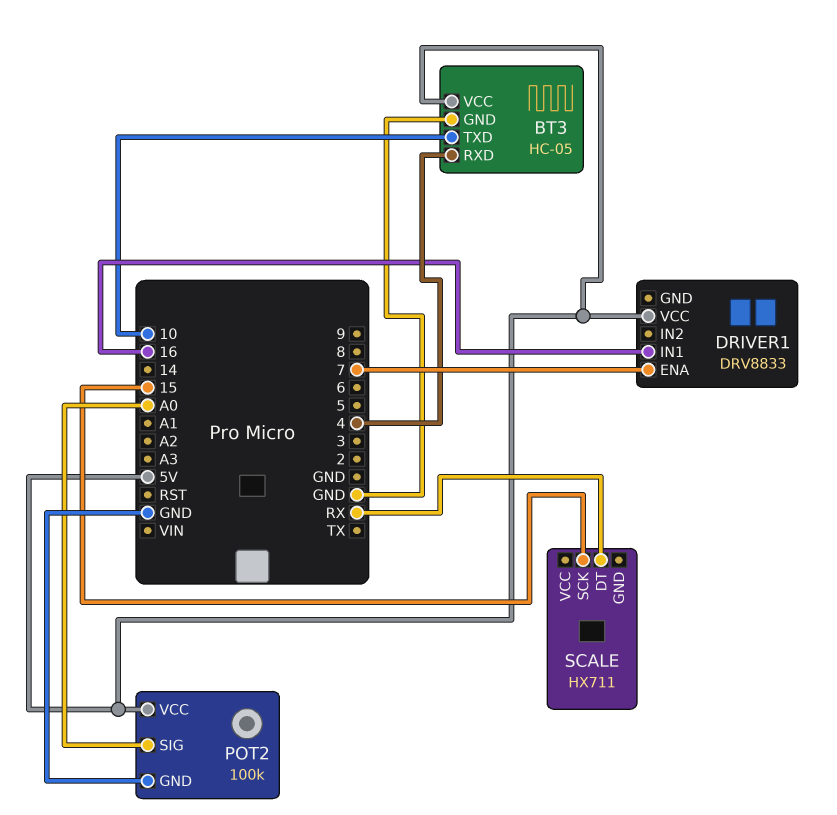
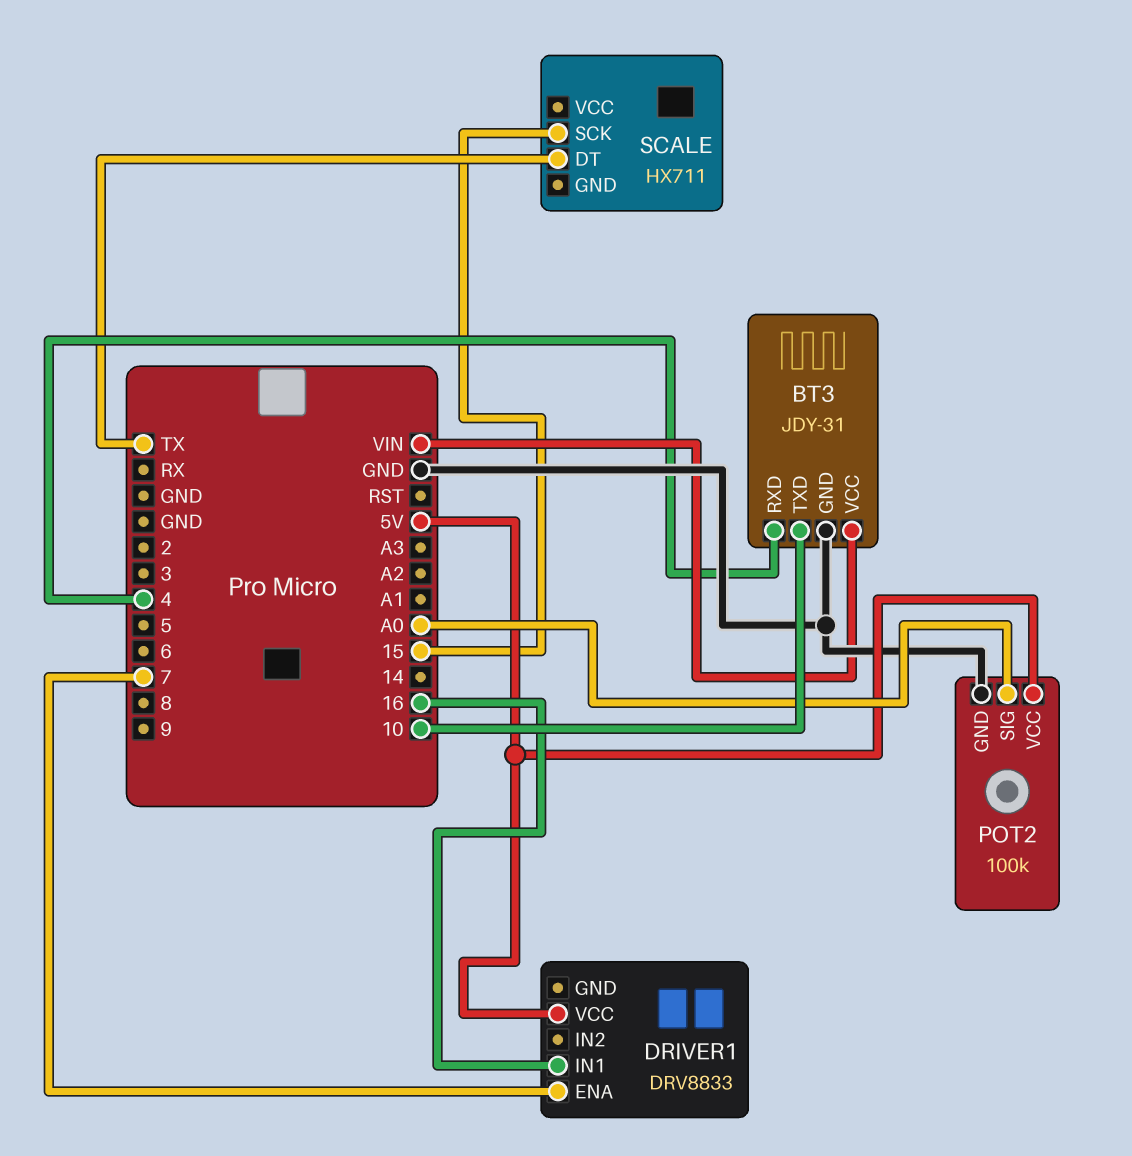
BT3: HC-05 -> JDY-31
BT3 pin VCC: 5V -> VIN
SCALE pin DT: RX -> TX

